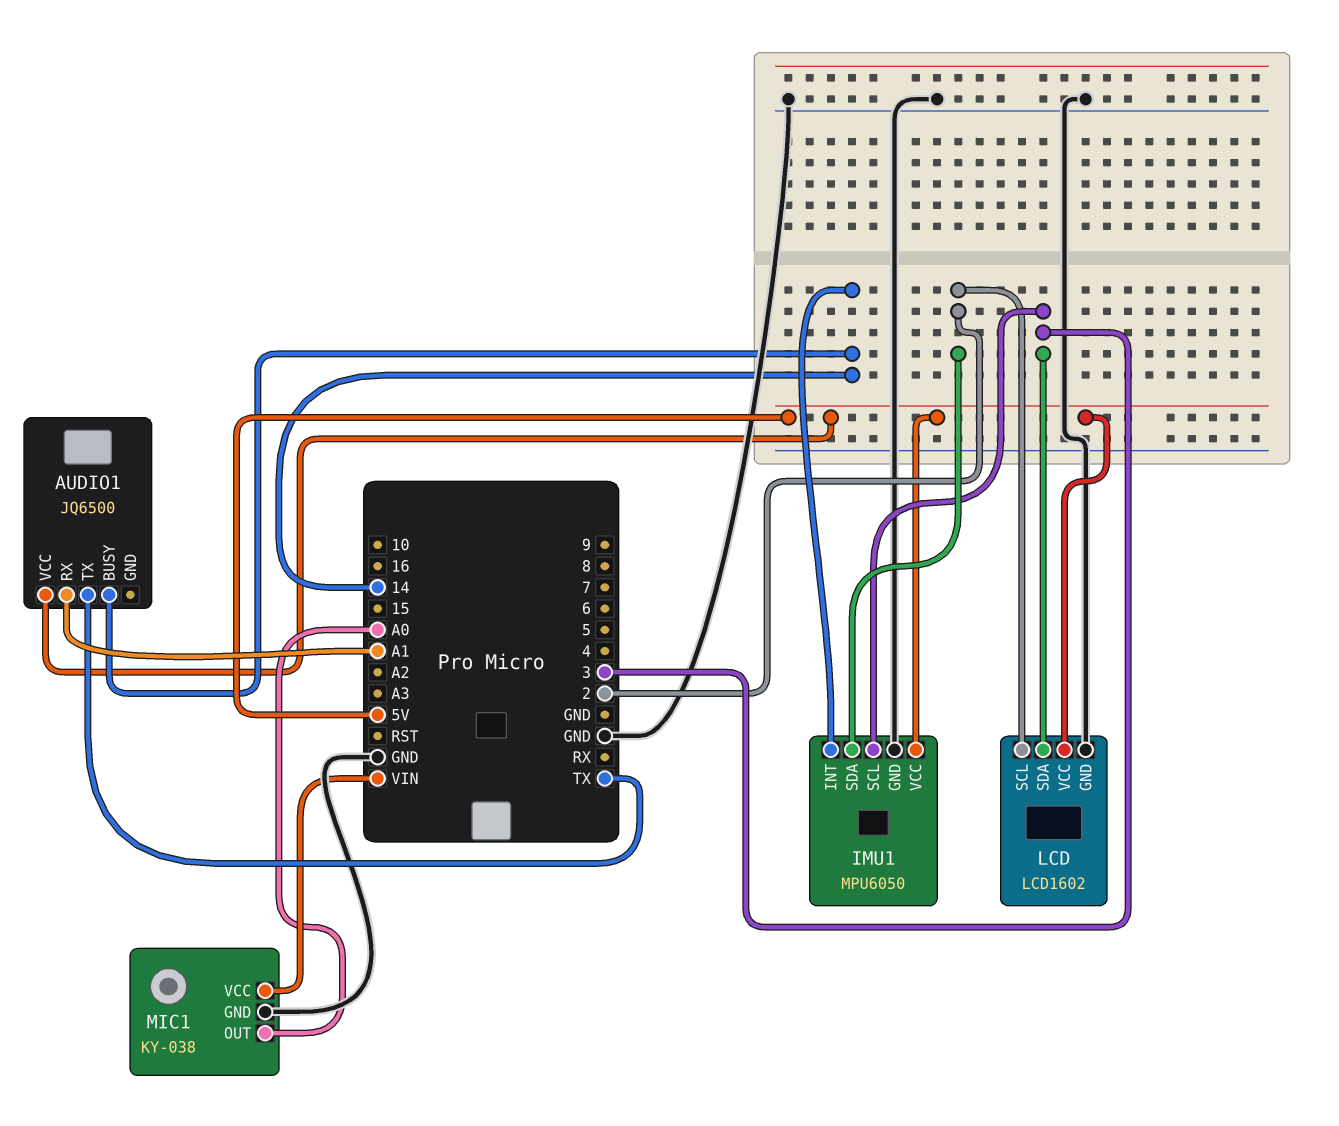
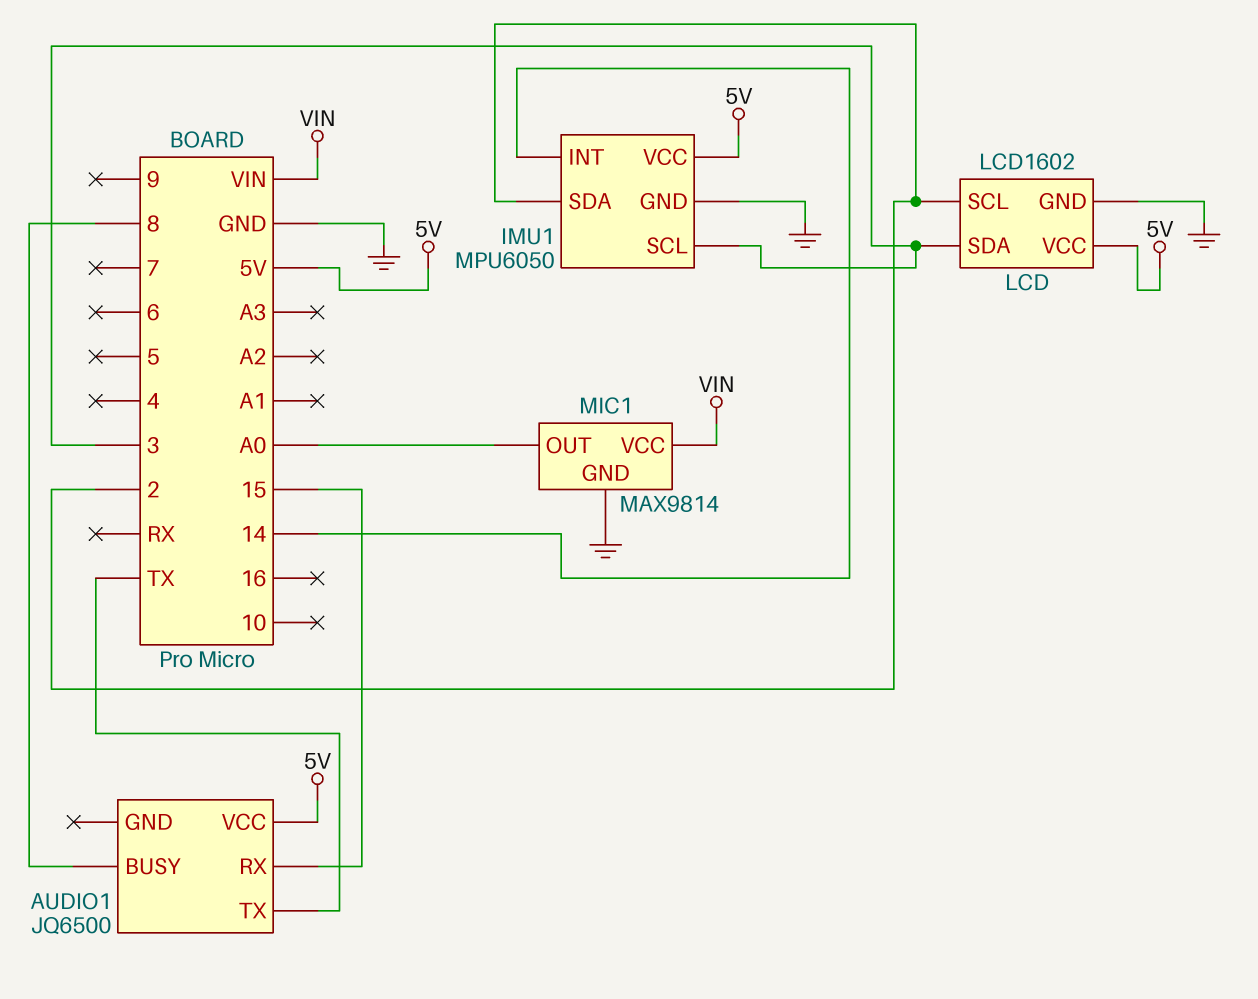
AUDIO1 pin BUSY: 14 -> 8
AUDIO1 pin RX: A1 -> 15
MIC1: KY-038 -> MAX9814

